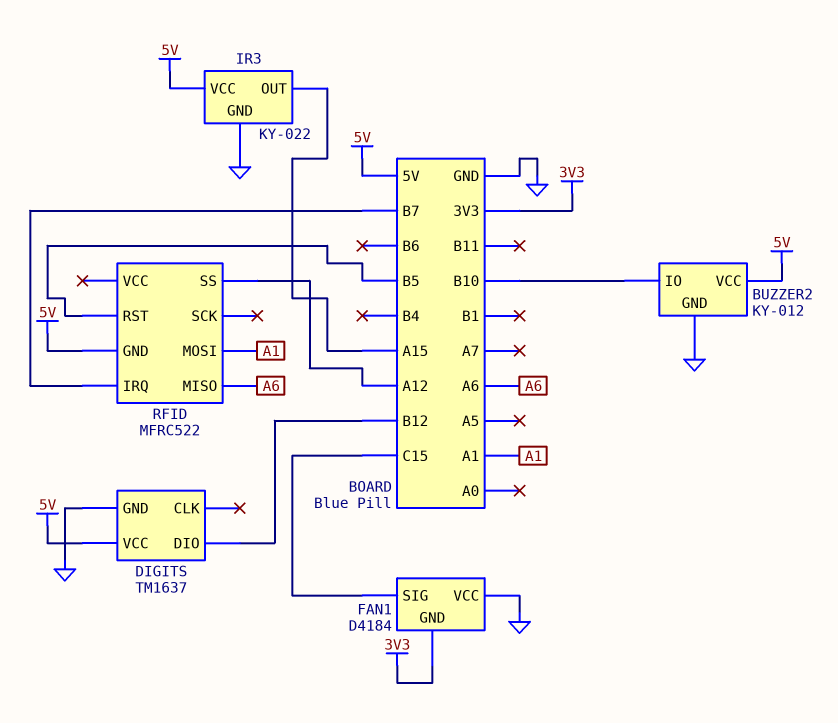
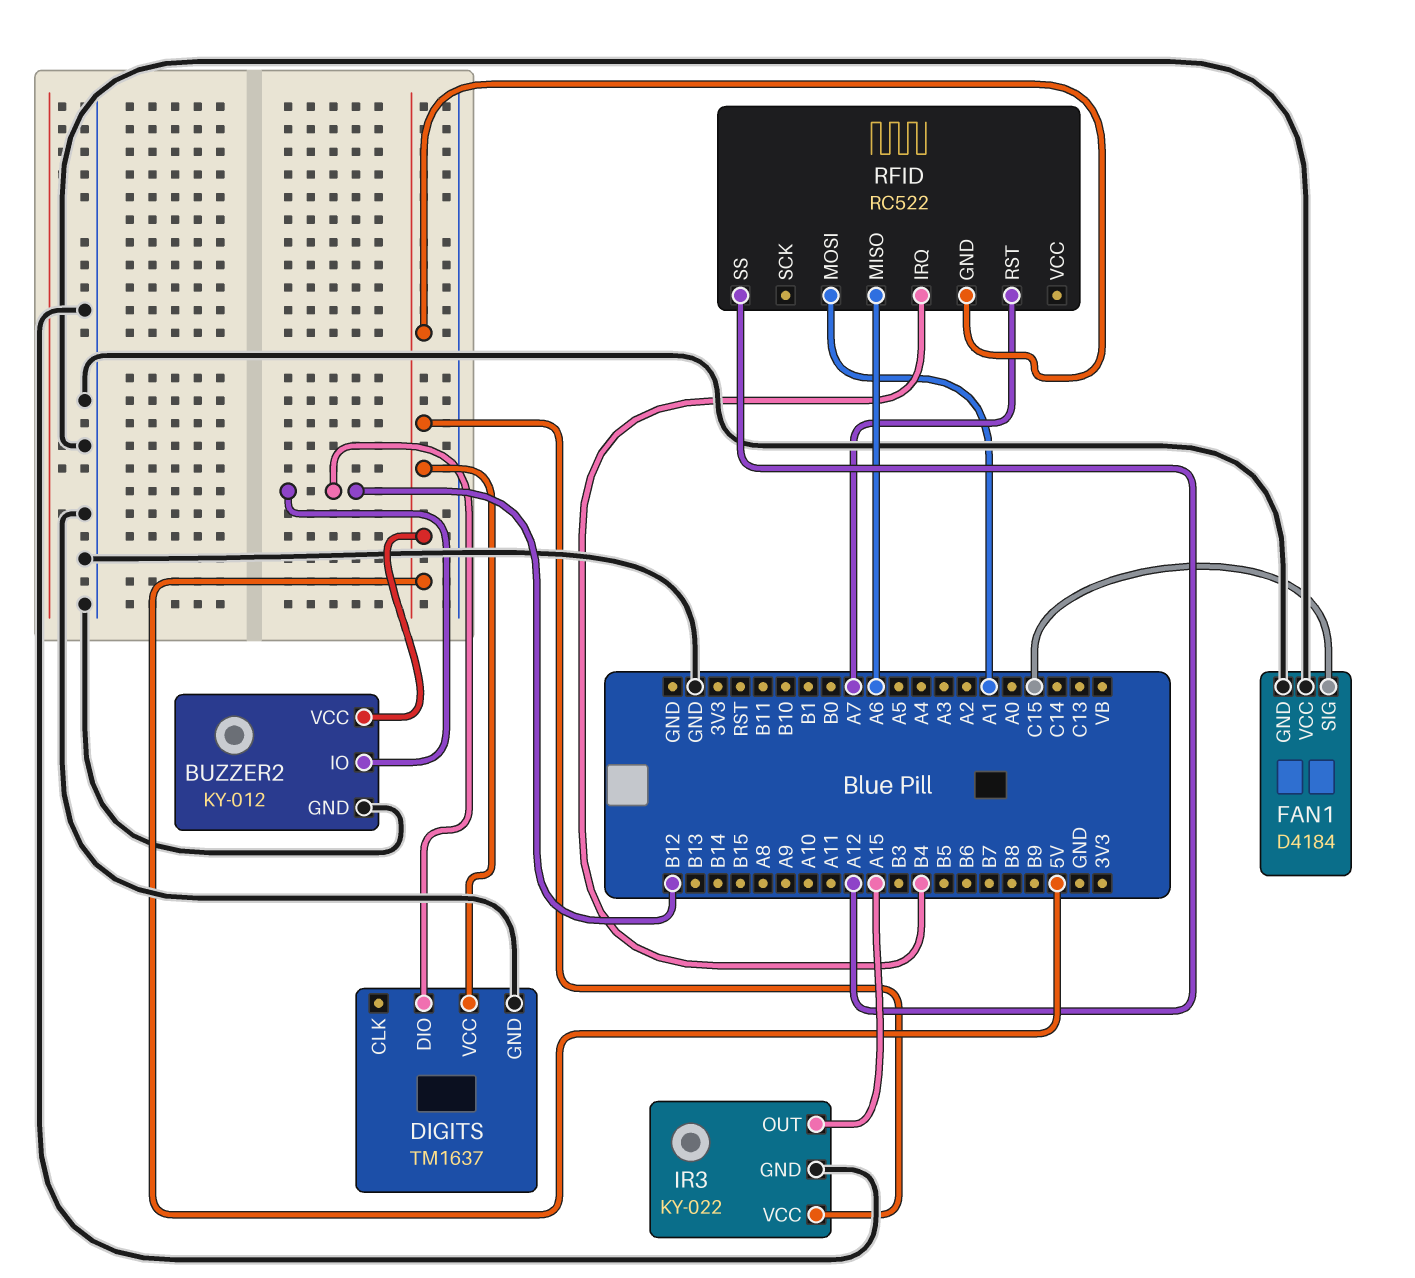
BUZZER2 pin IO: B10 -> B12
FAN1 pin GND: 3V3 -> GND
RFID: MFRC522 -> RC522
RFID pin IRQ: B7 -> B4
RFID pin RST: B5 -> A7

